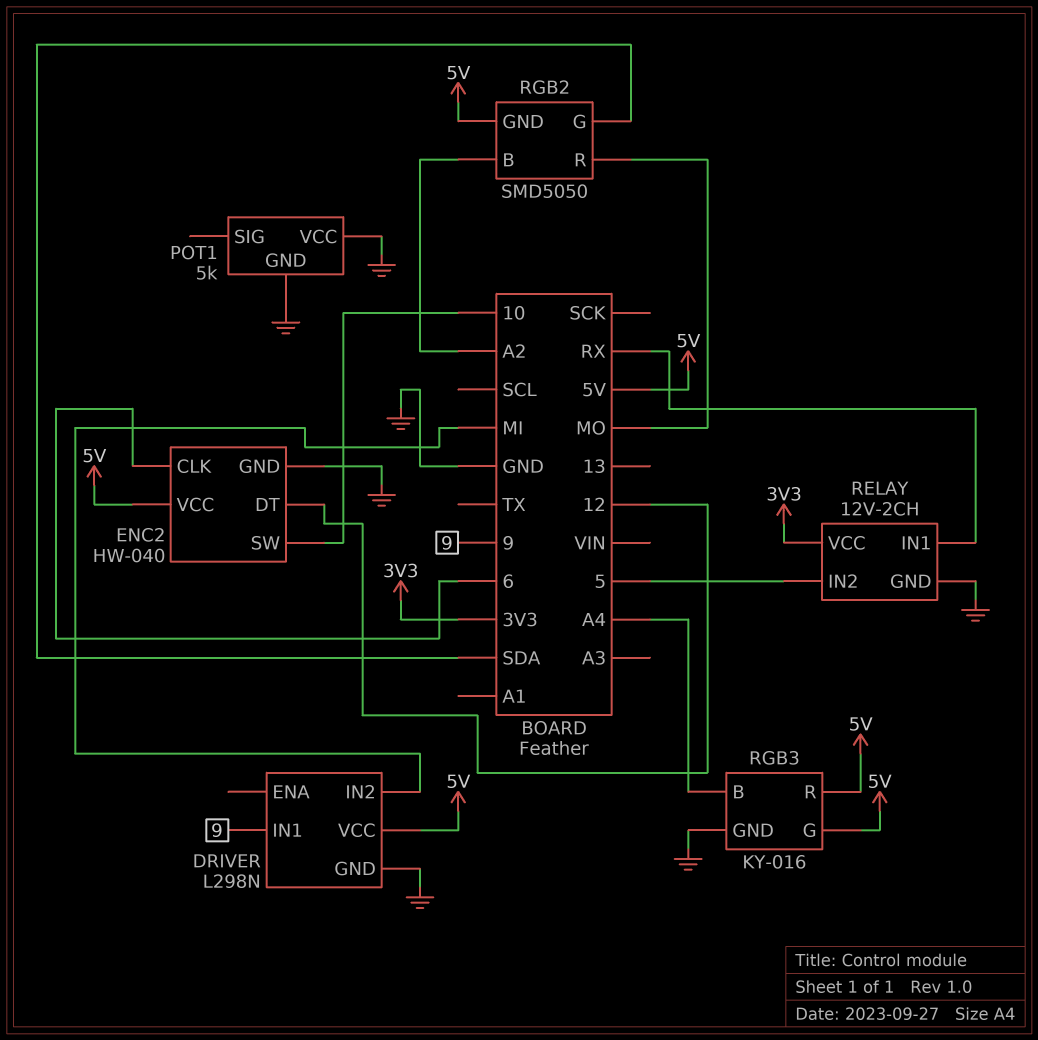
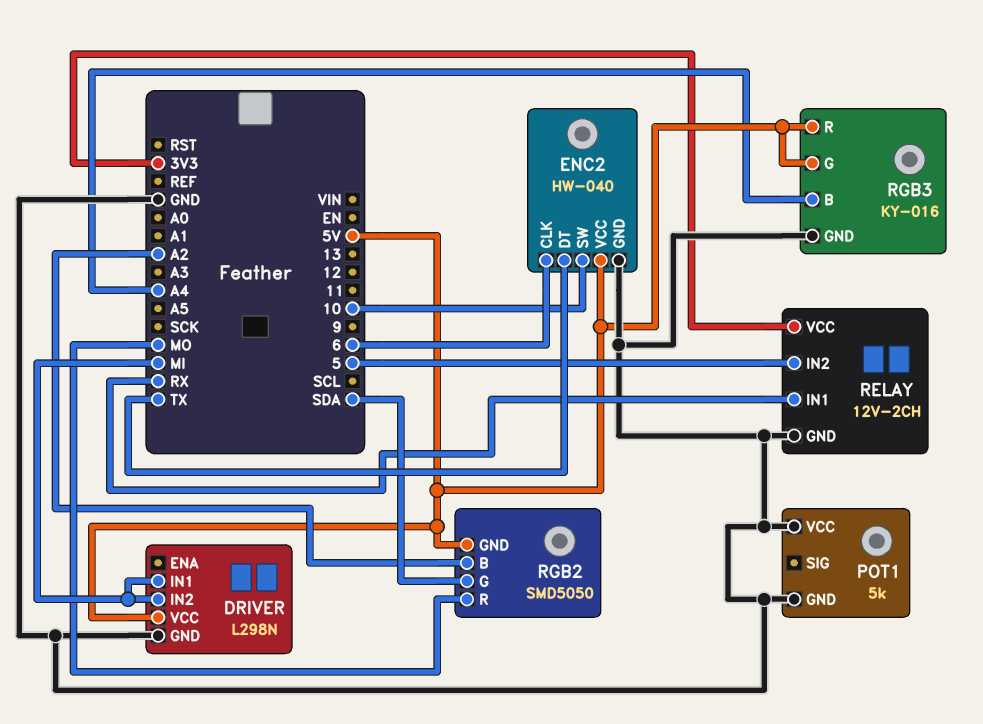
DRIVER pin IN1: 9 -> MI
ENC2 pin DT: 12 -> TX

